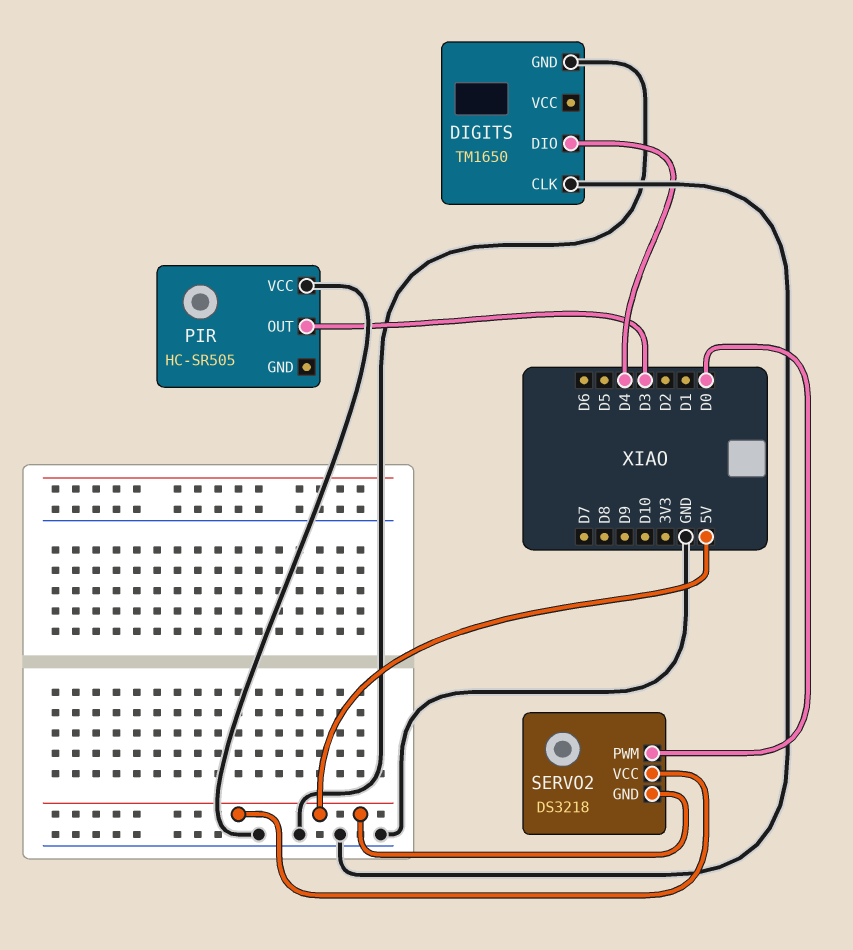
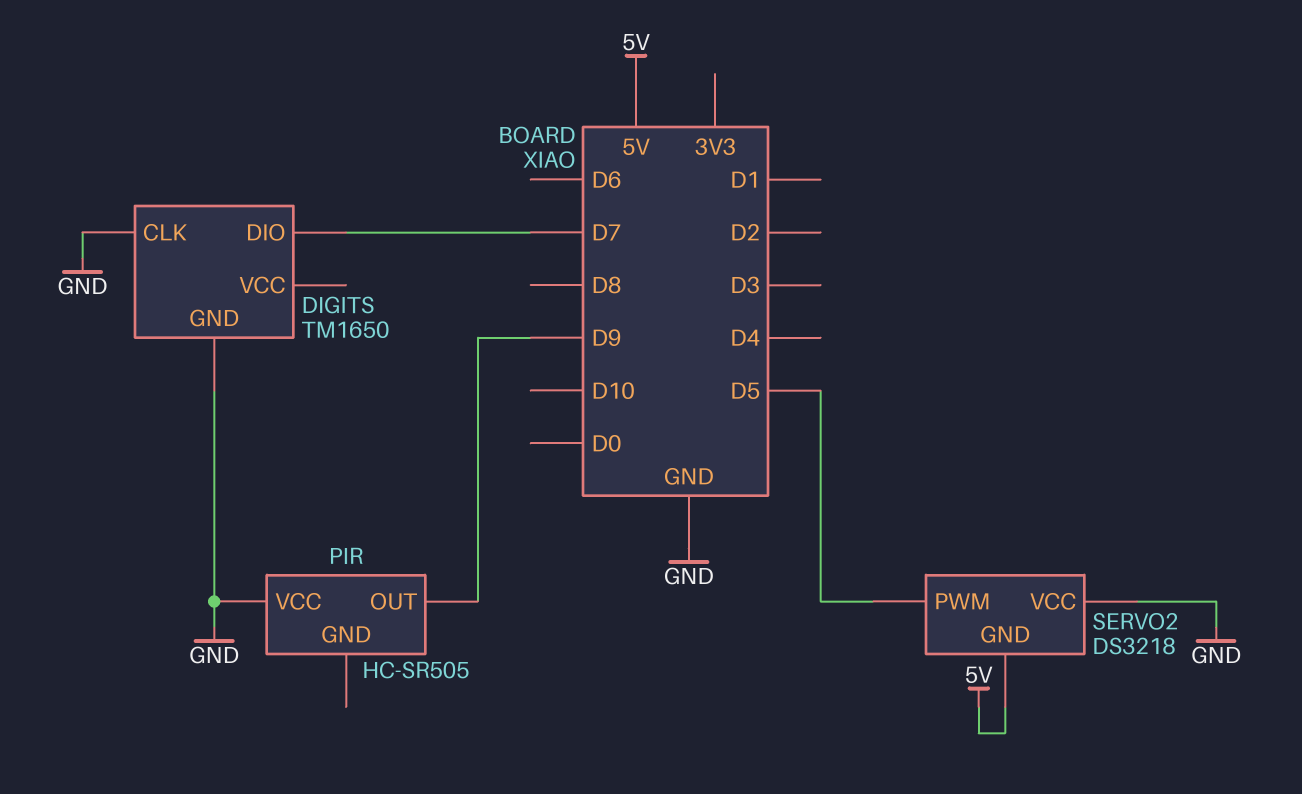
DIGITS pin DIO: D4 -> D7
PIR pin OUT: D3 -> D9
SERVO2 pin PWM: D0 -> D5
SERVO2 pin VCC: 5V -> GND

